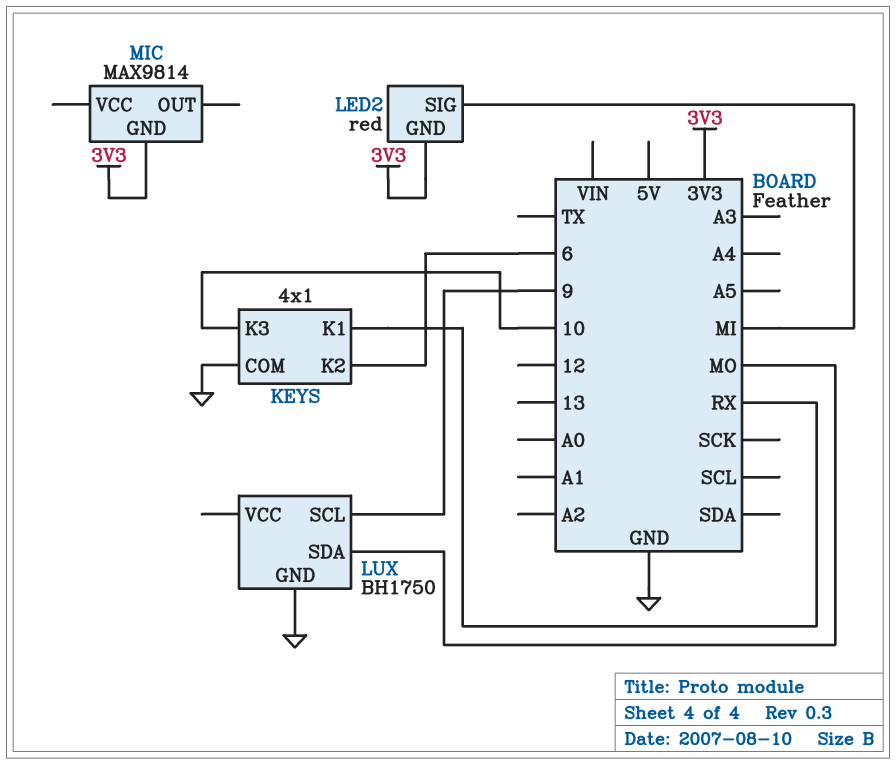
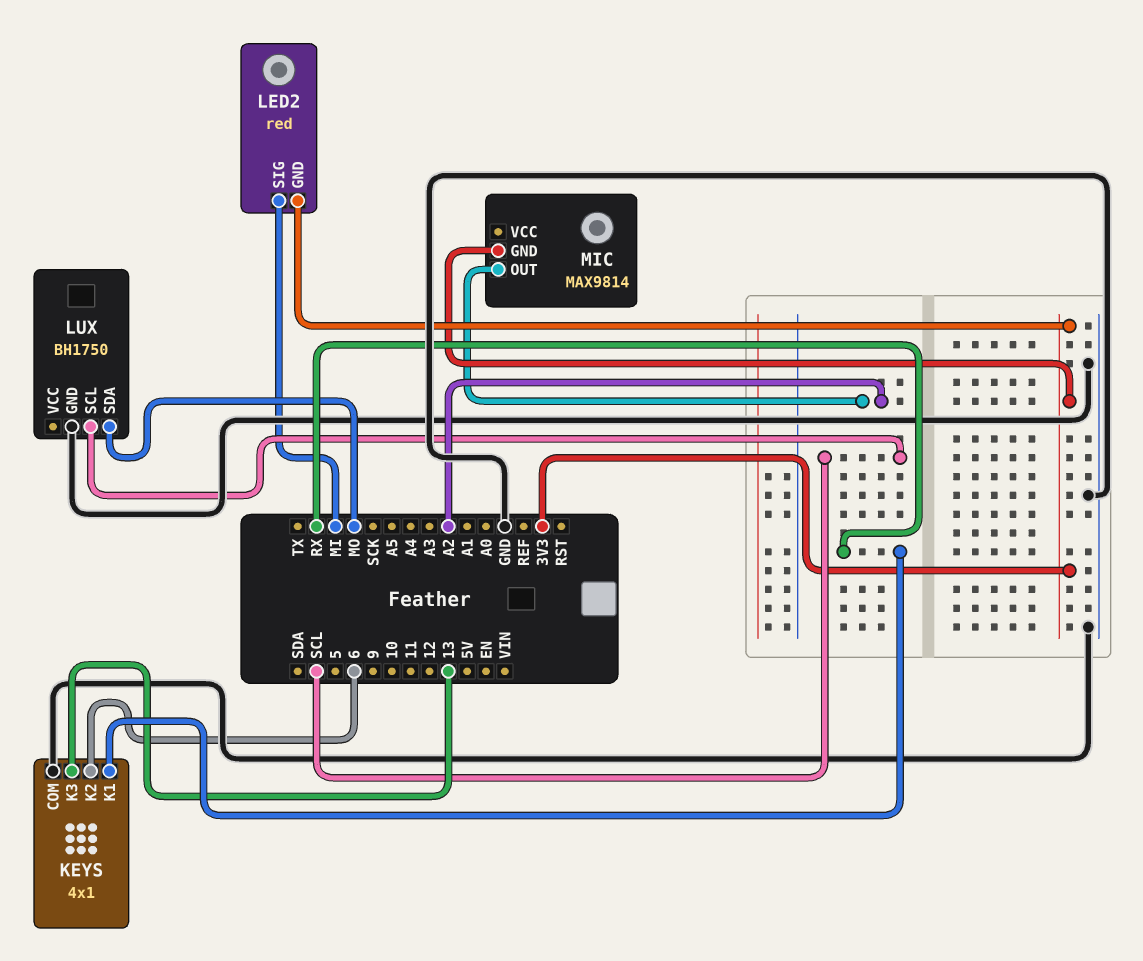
KEYS pin K3: 10 -> 13
LUX pin SCL: 9 -> SCL
MIC pin OUT: none -> A2

